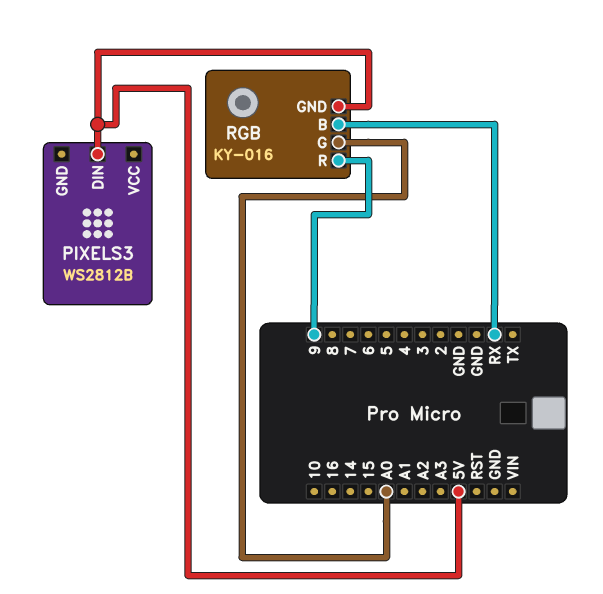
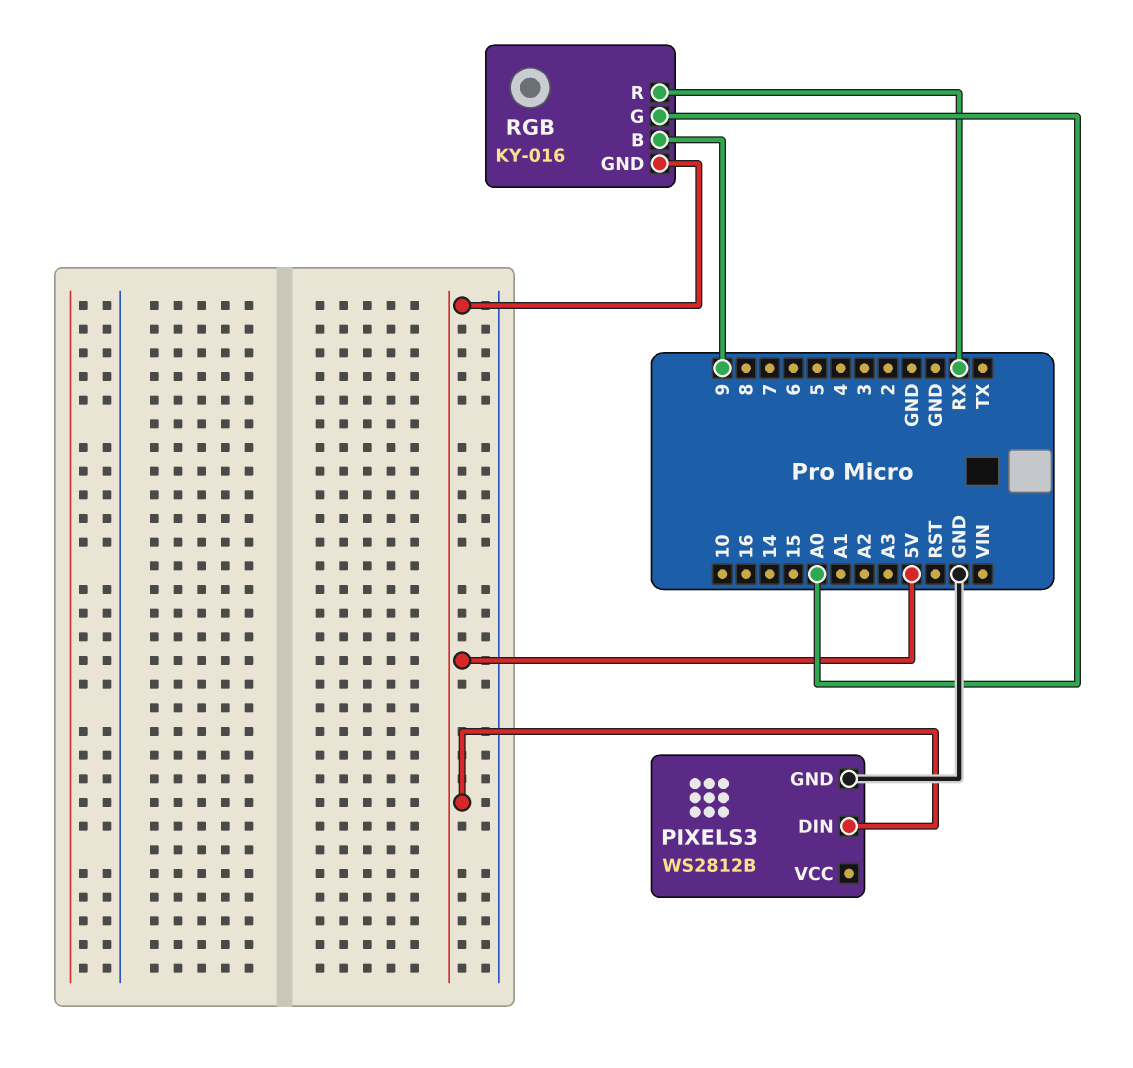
PIXELS3 pin GND: none -> GND
RGB pin B: RX -> 9
RGB pin R: 9 -> RX

